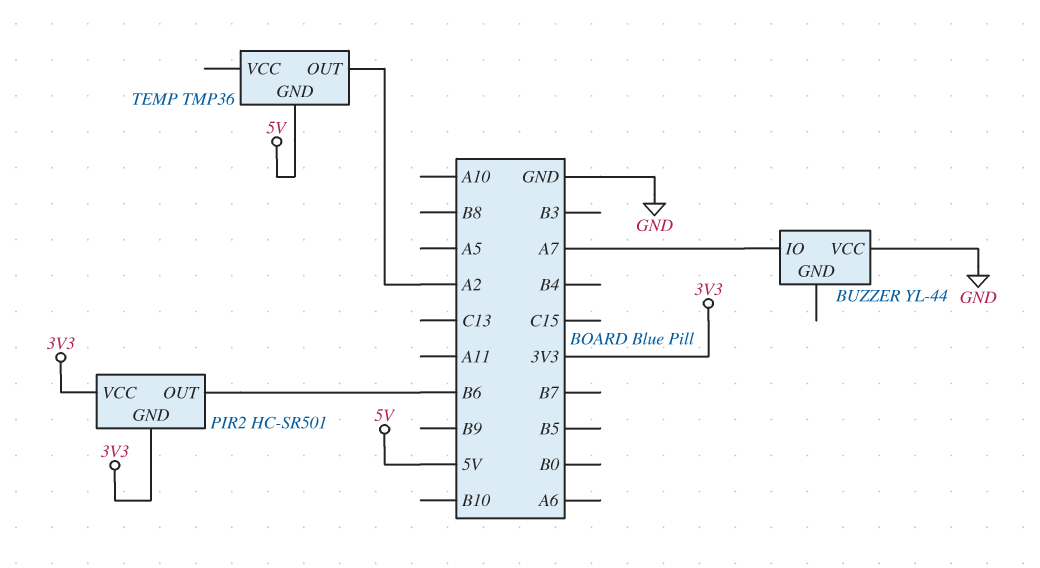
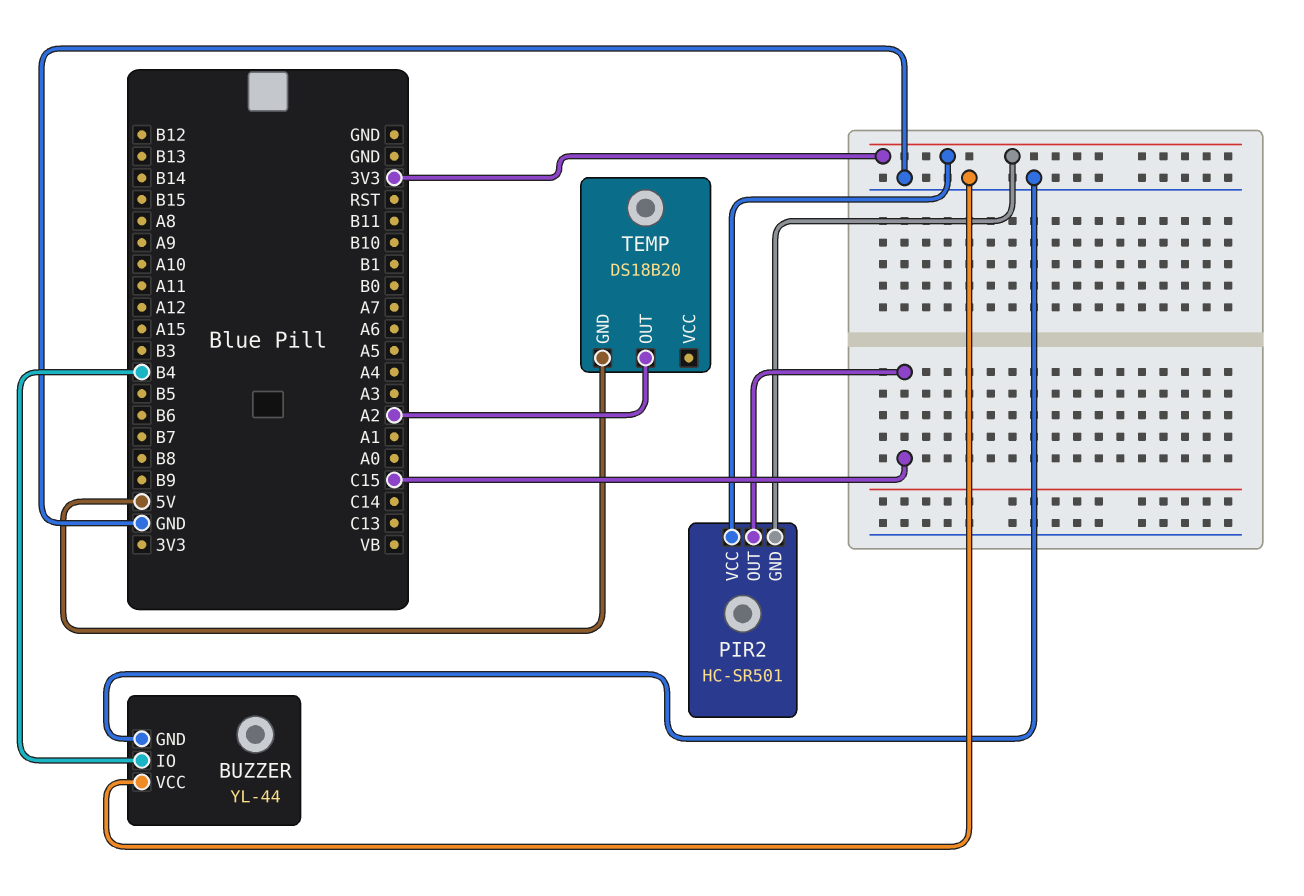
BUZZER pin GND: none -> GND
BUZZER pin IO: A7 -> B4
PIR2 pin OUT: B6 -> C15
TEMP: TMP36 -> DS18B20

